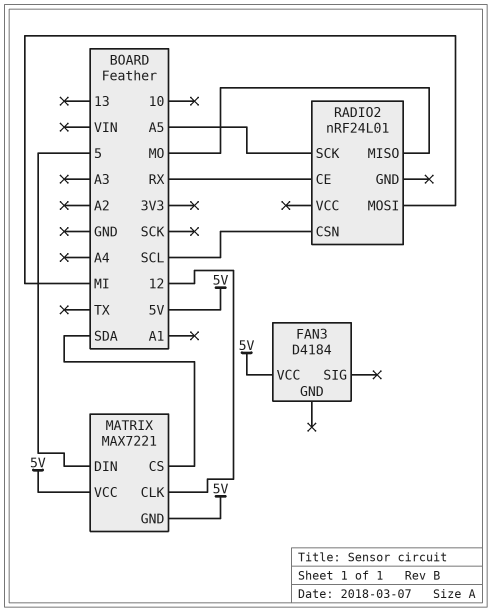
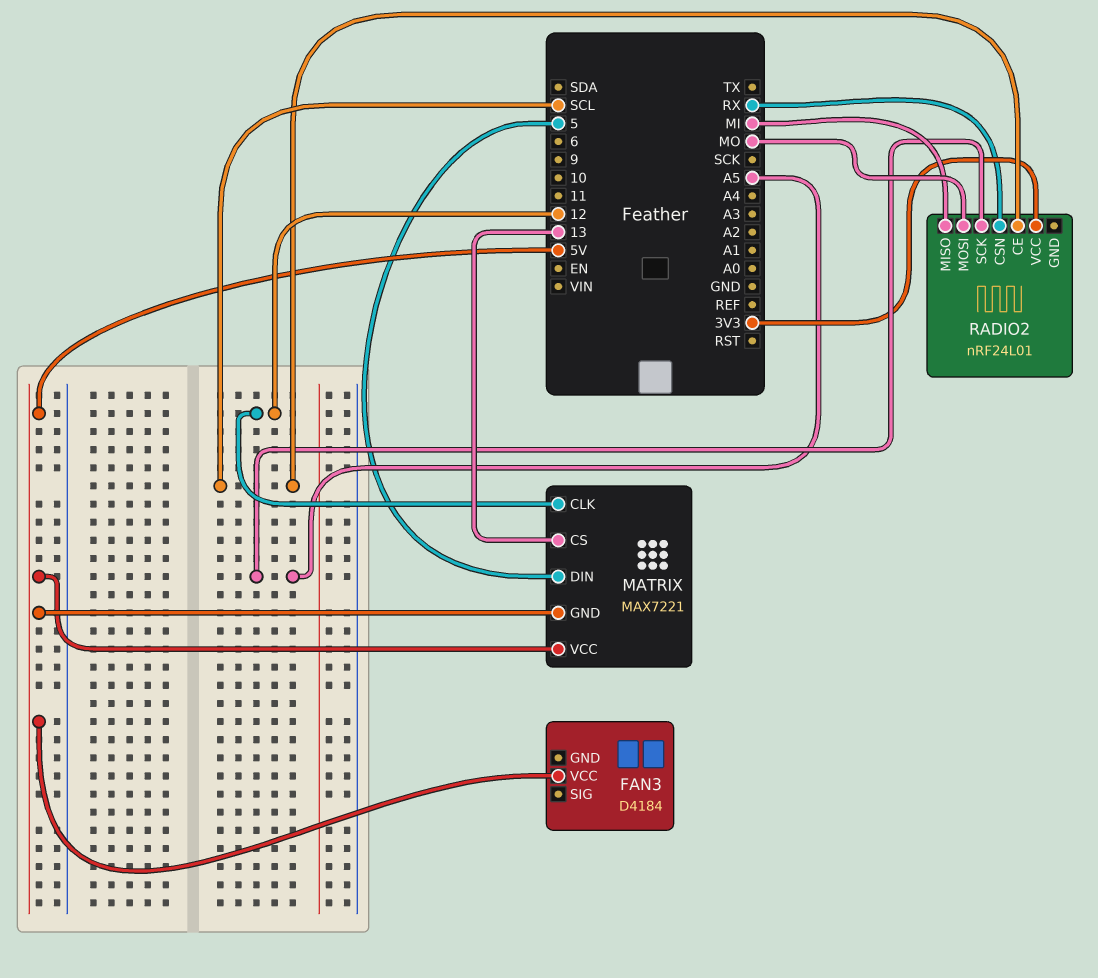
MATRIX pin CS: SDA -> 13
RADIO2 pin CE: RX -> SCL
RADIO2 pin CSN: SCL -> RX
RADIO2 pin MISO: MO -> MI
RADIO2 pin MOSI: MI -> MO
RADIO2 pin VCC: none -> 3V3

